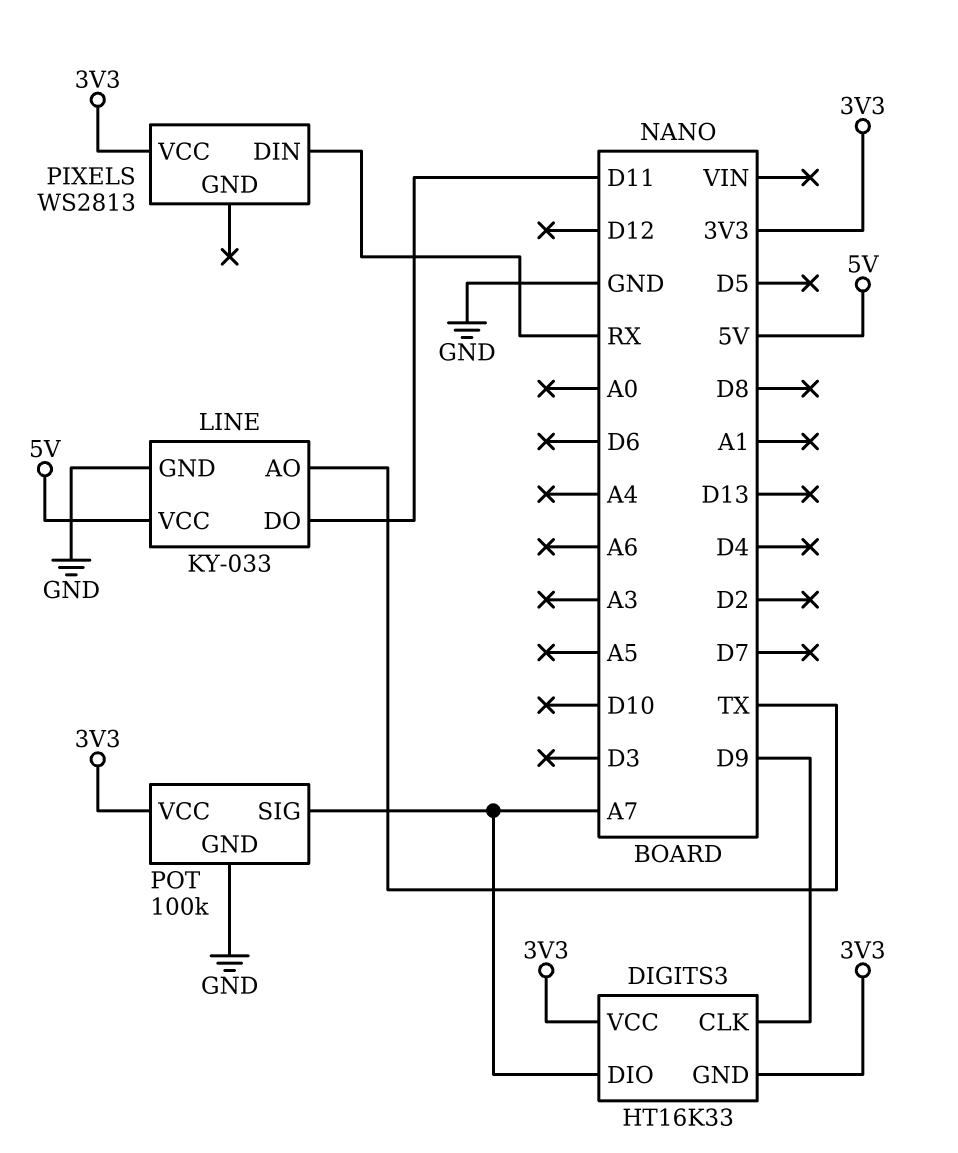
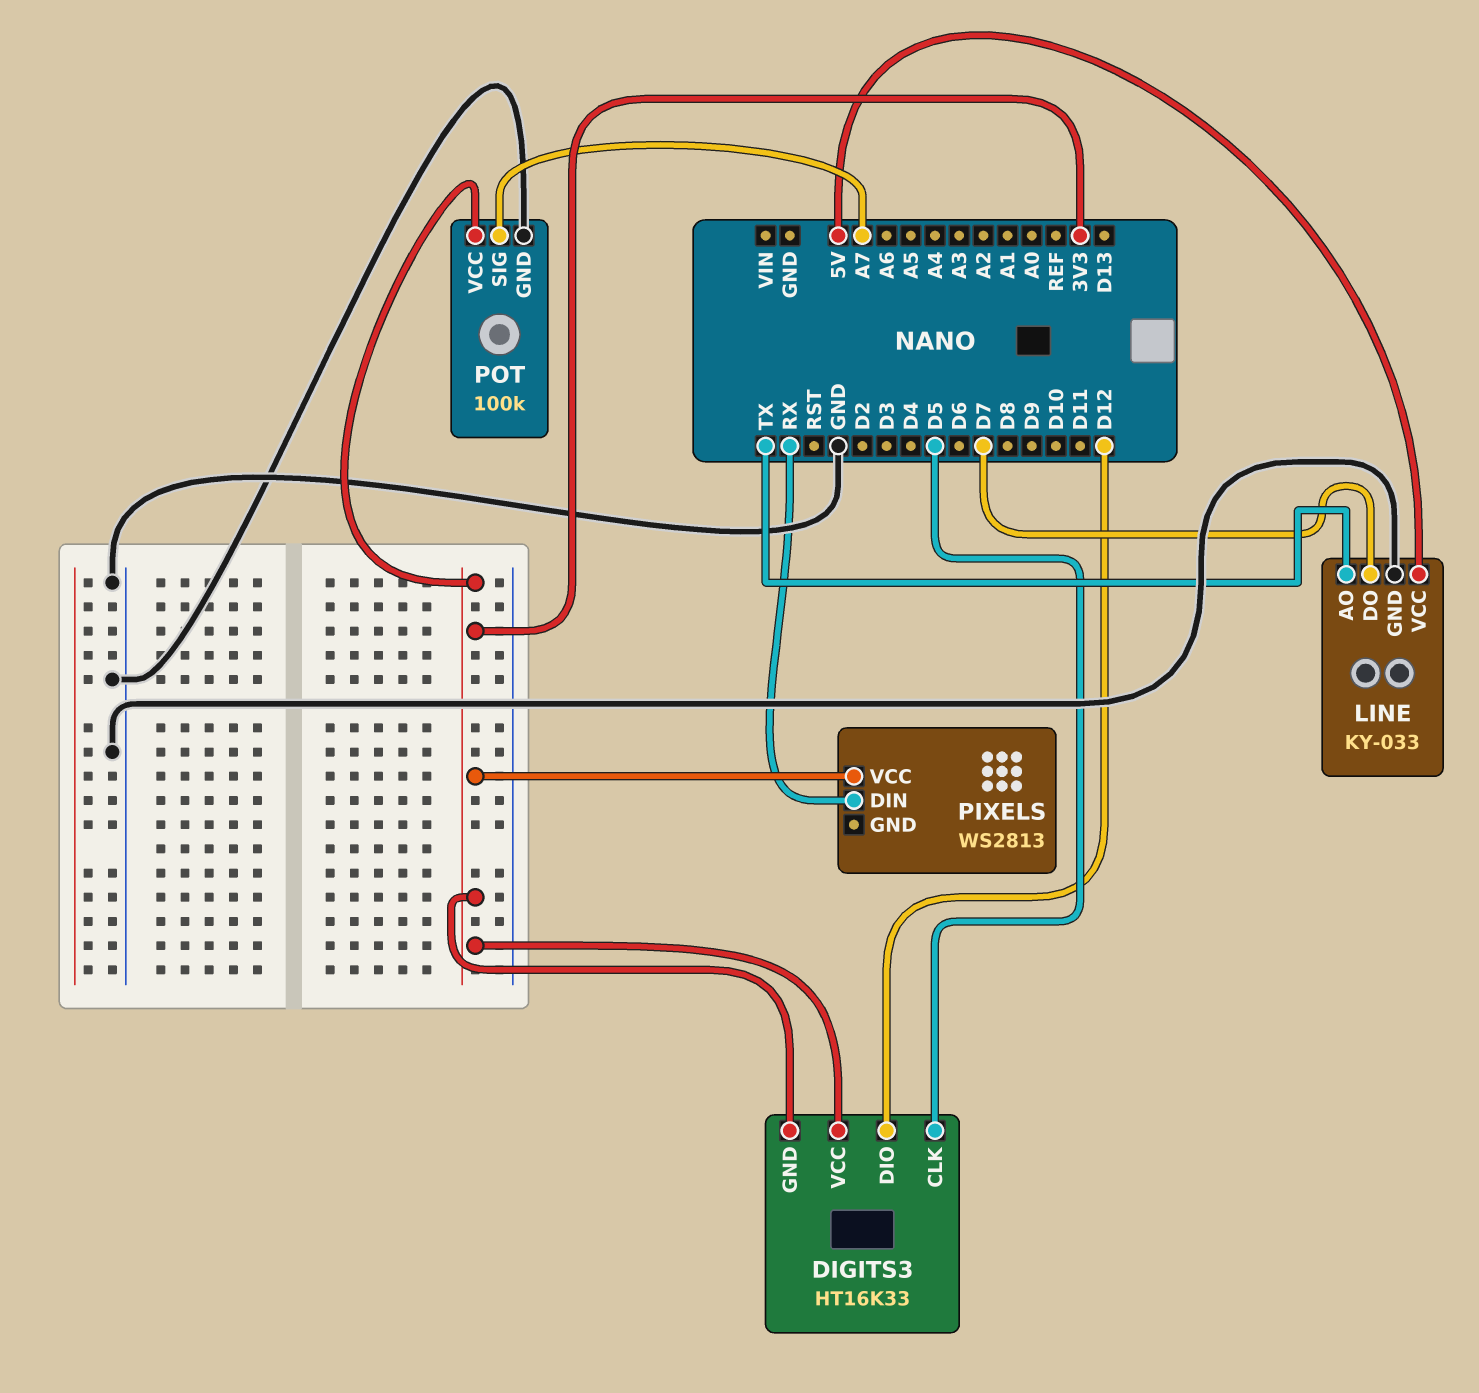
DIGITS3 pin CLK: D9 -> D5
DIGITS3 pin DIO: A7 -> D12
LINE pin DO: D11 -> D7

